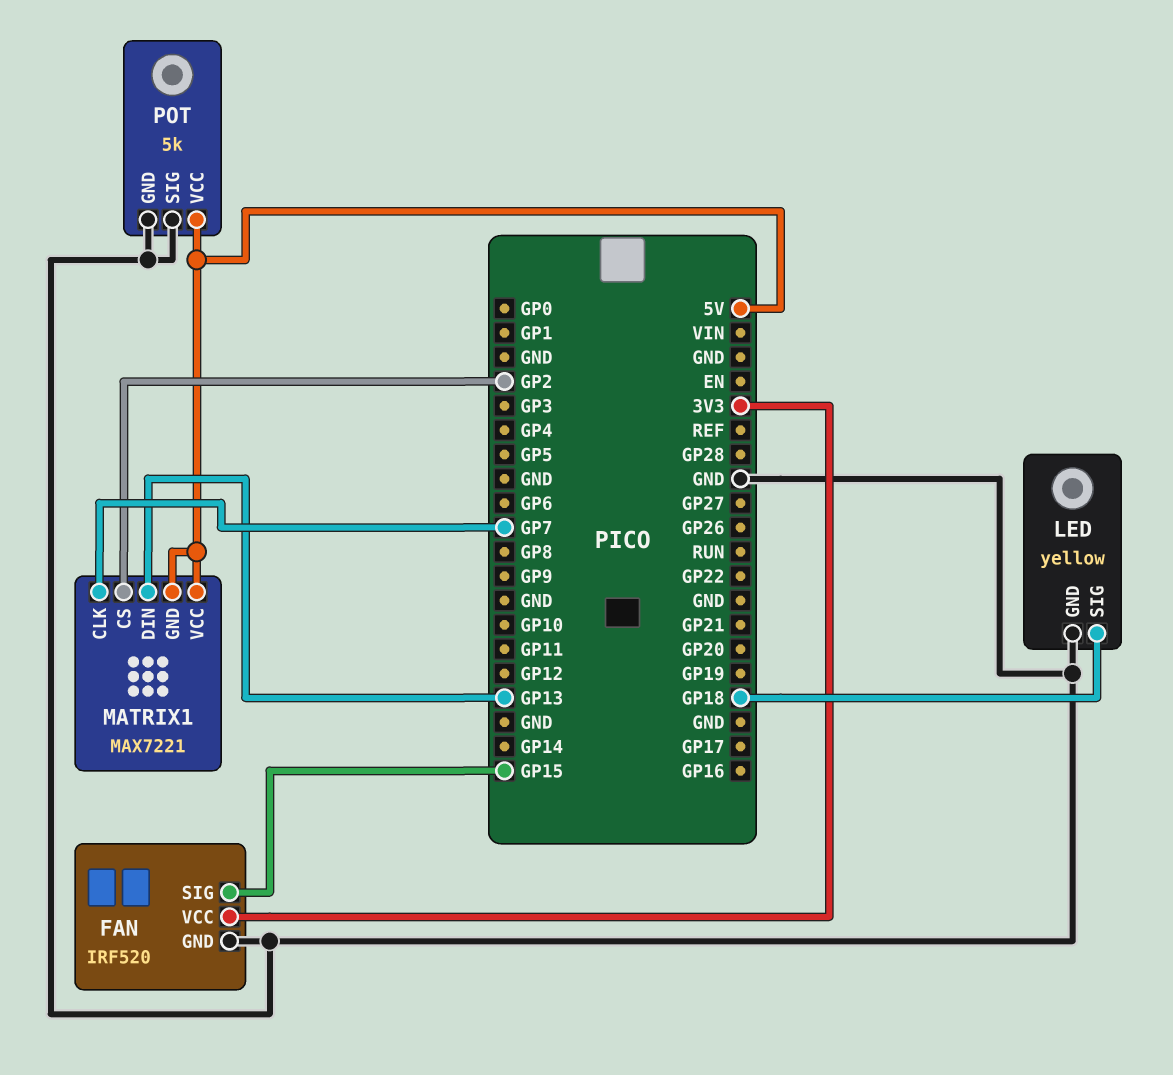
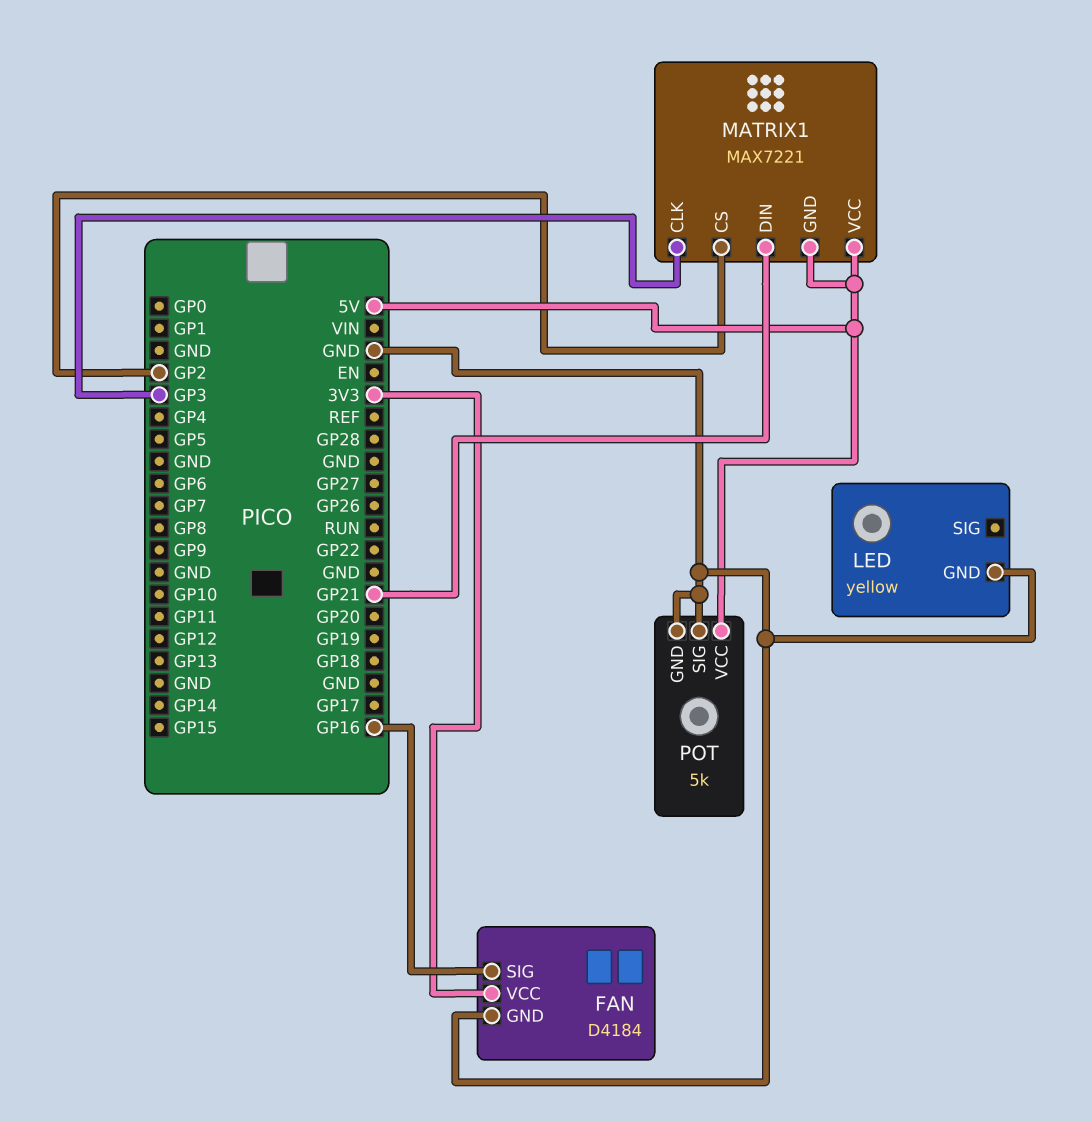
FAN: IRF520 -> D4184
FAN pin SIG: GP15 -> GP16
LED pin SIG: GP18 -> none
MATRIX1 pin CLK: GP7 -> GP3
MATRIX1 pin DIN: GP13 -> GP21

